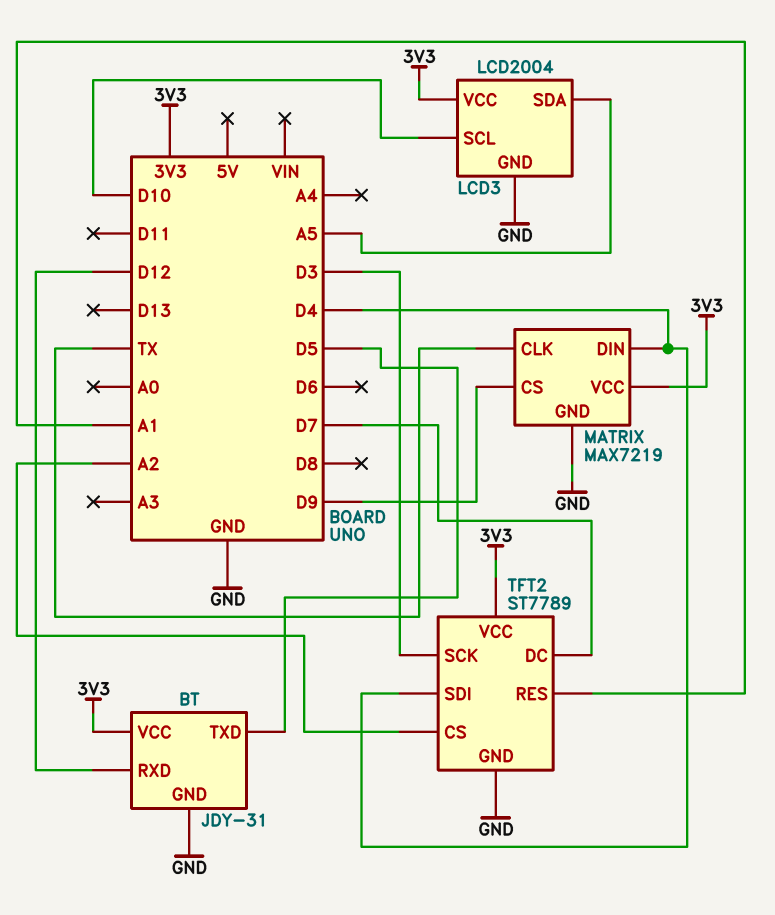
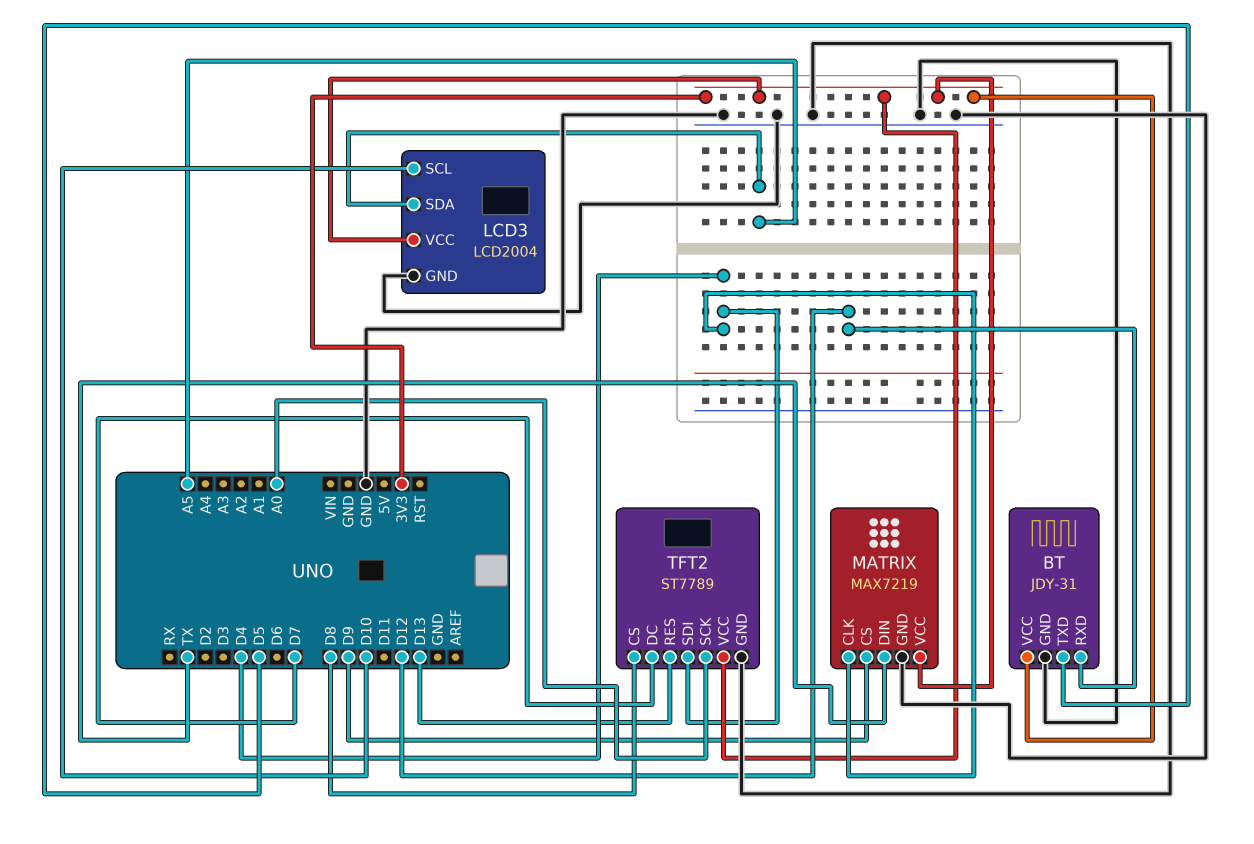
MATRIX pin CLK: TX -> D4
MATRIX pin DIN: D4 -> TX
TFT2 pin CS: A2 -> D8
TFT2 pin RES: A1 -> D13
TFT2 pin SCK: D3 -> A0

